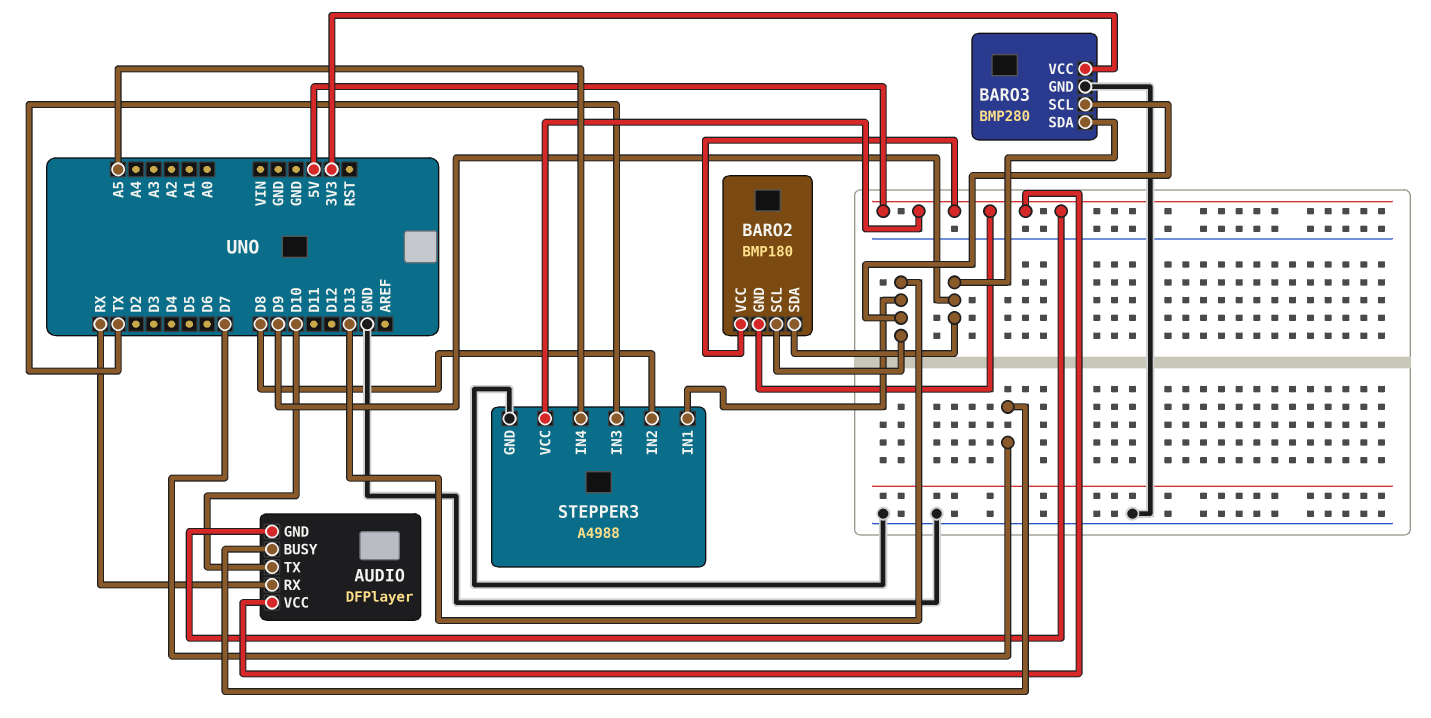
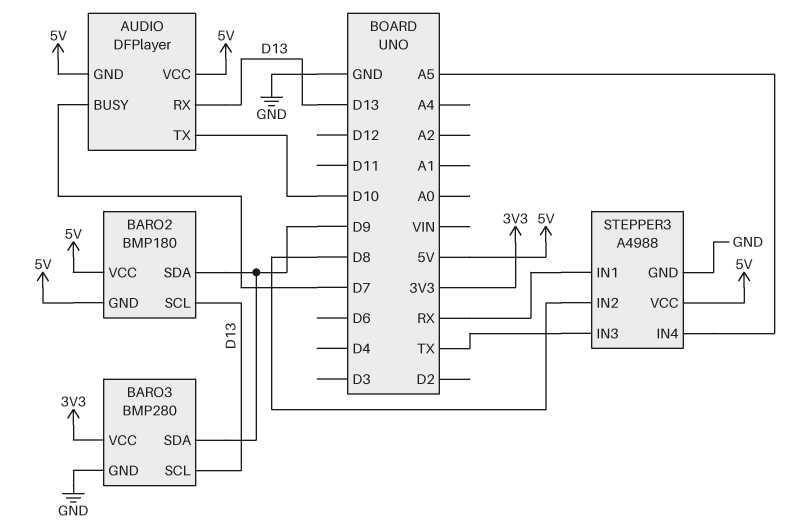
AUDIO pin RX: RX -> D13
STEPPER3 pin IN1: D13 -> RX

